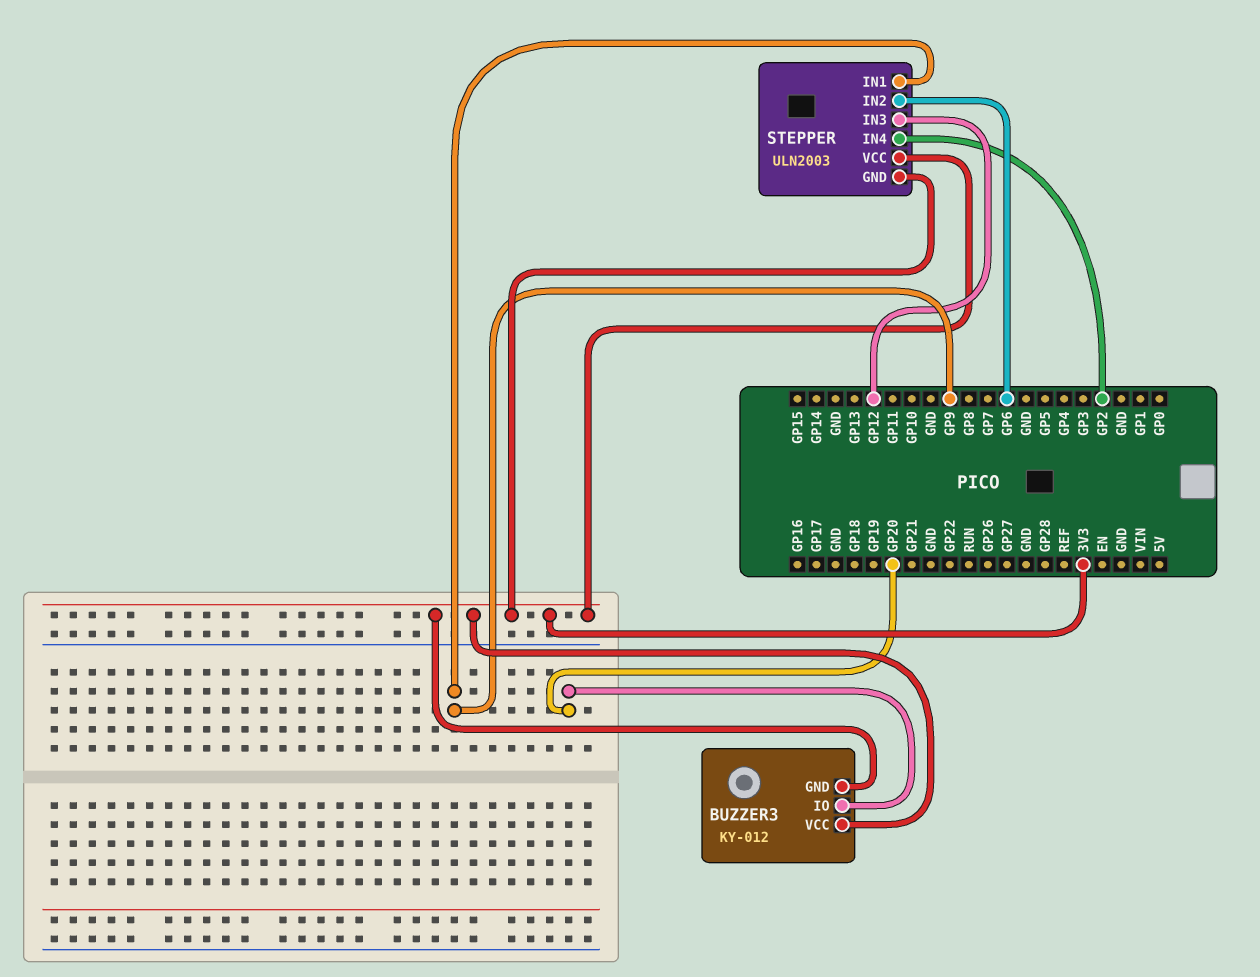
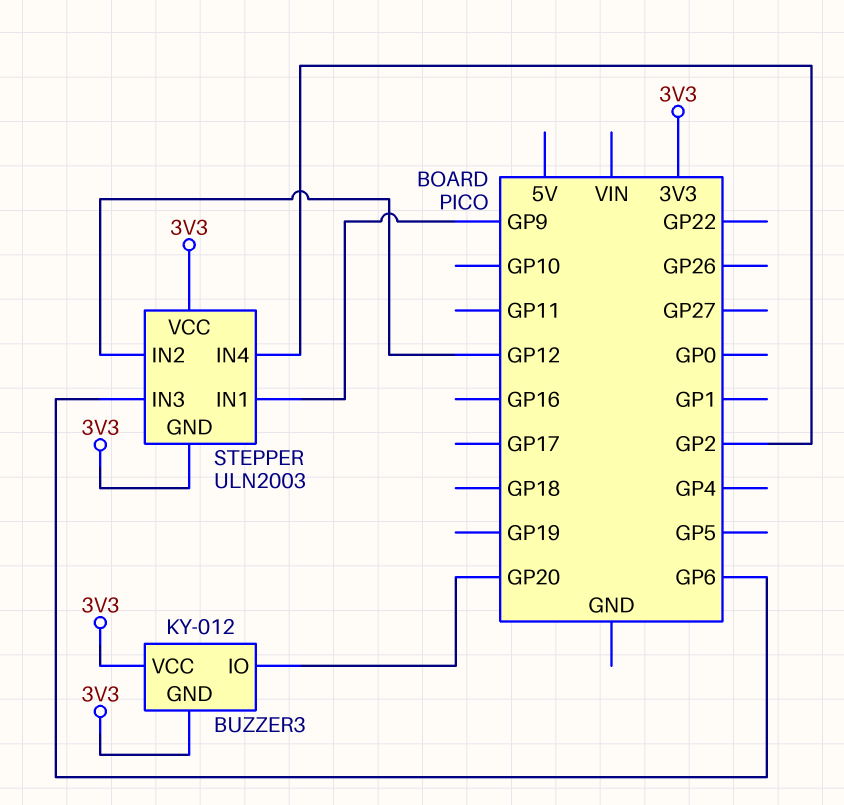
STEPPER pin IN2: GP6 -> GP12
STEPPER pin IN3: GP12 -> GP6

